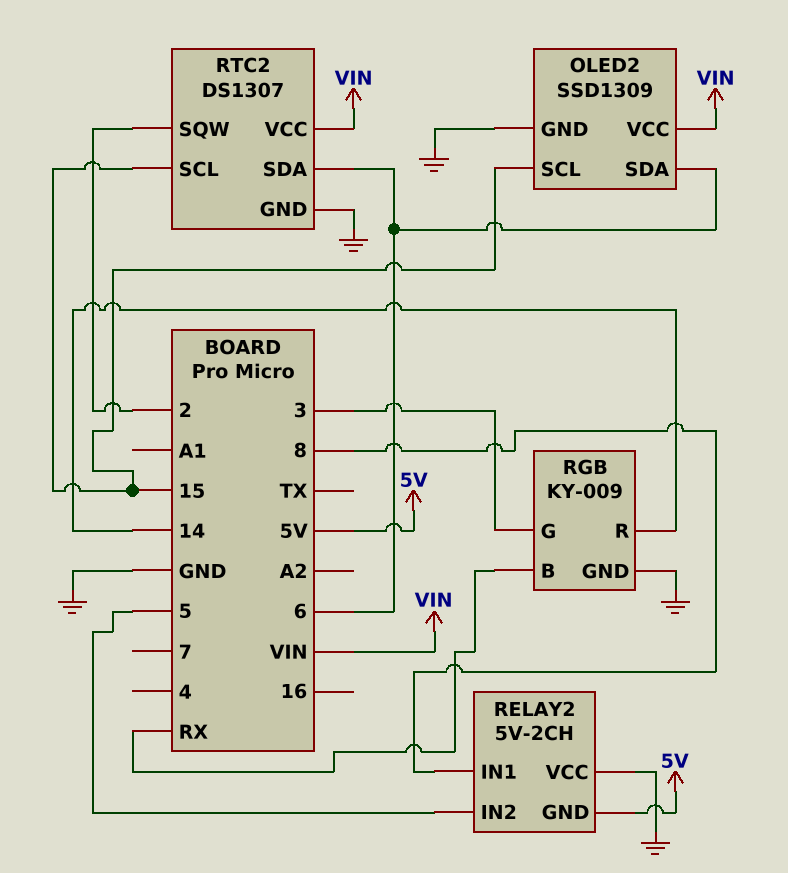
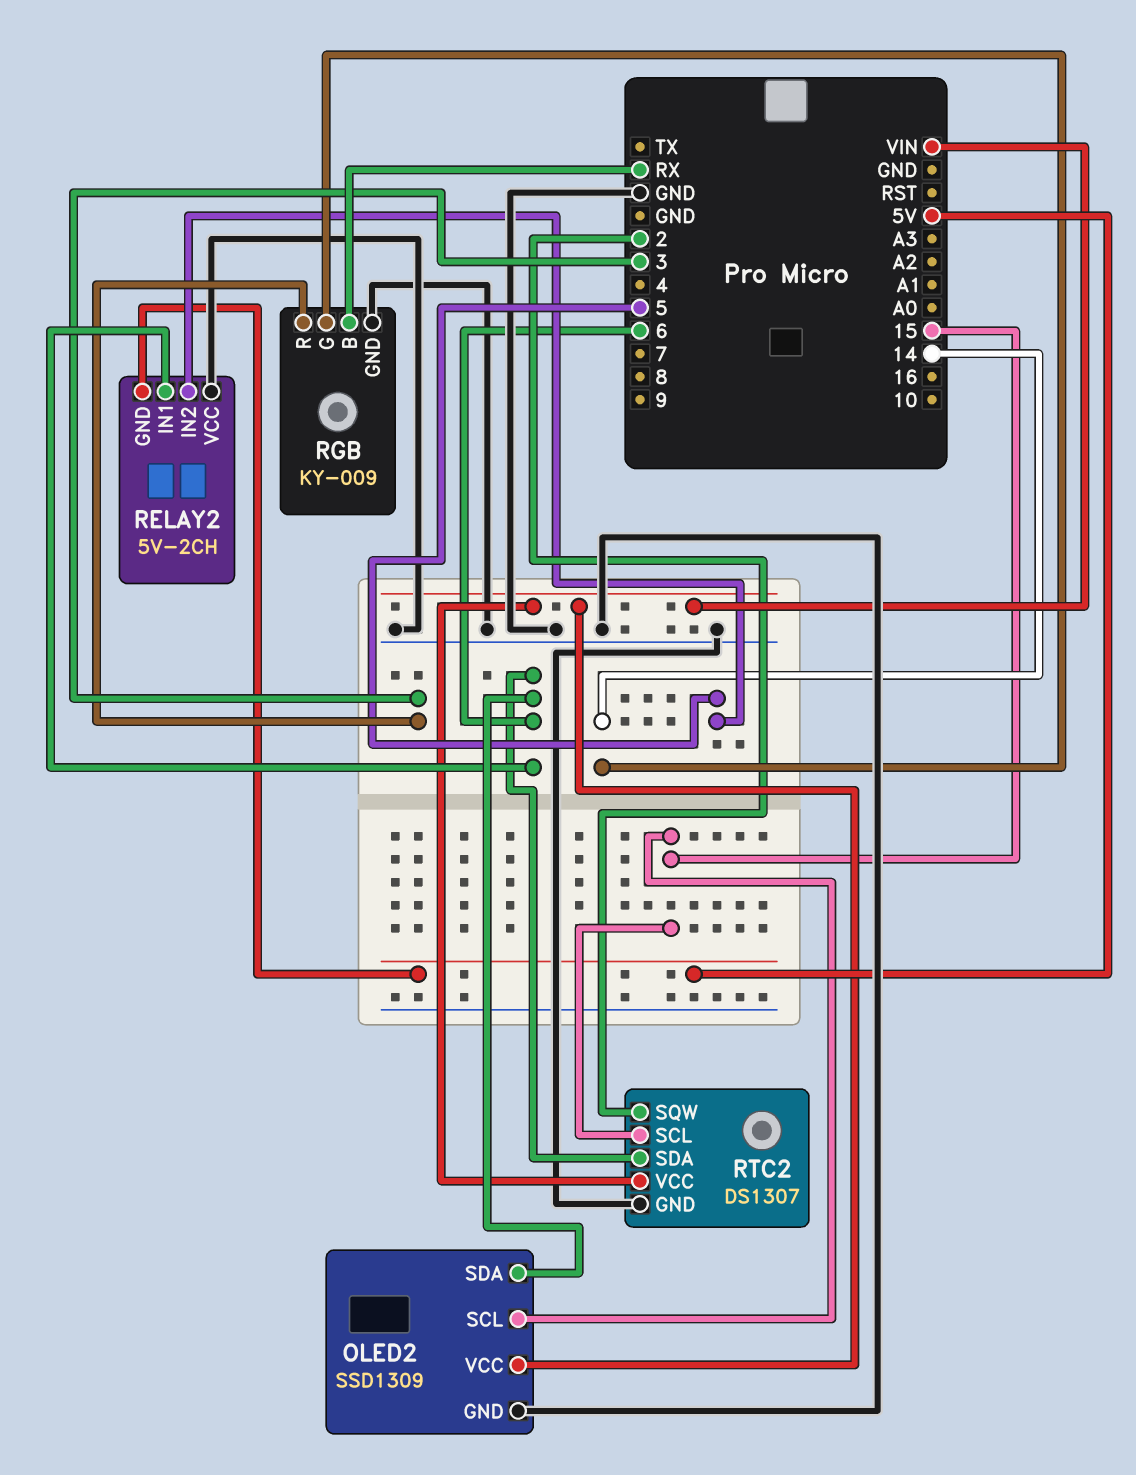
RELAY2 pin IN1: 8 -> 6
RGB pin G: 3 -> 14
RGB pin R: 14 -> 3

